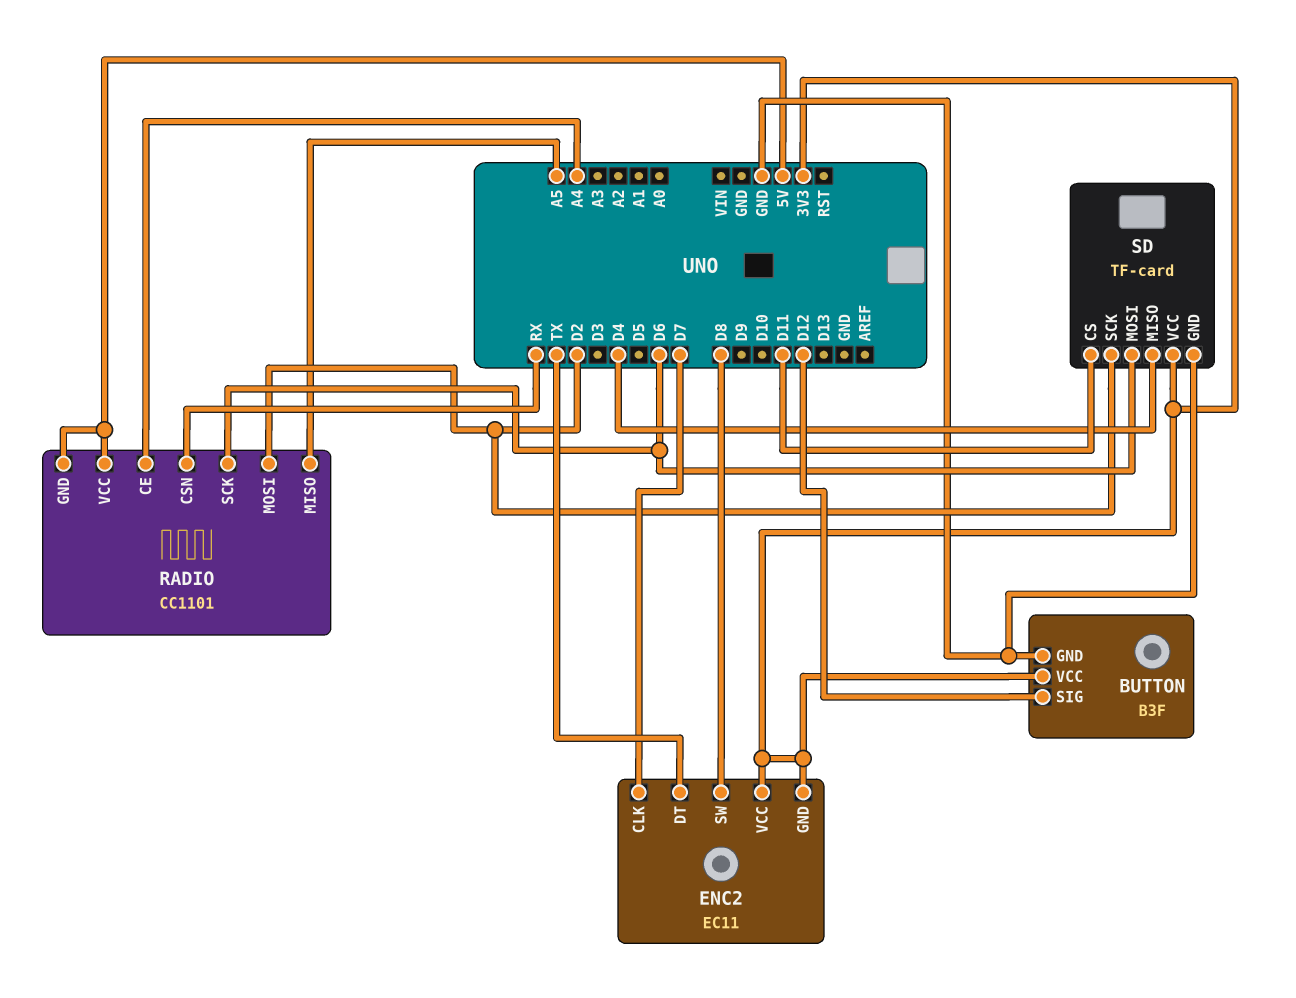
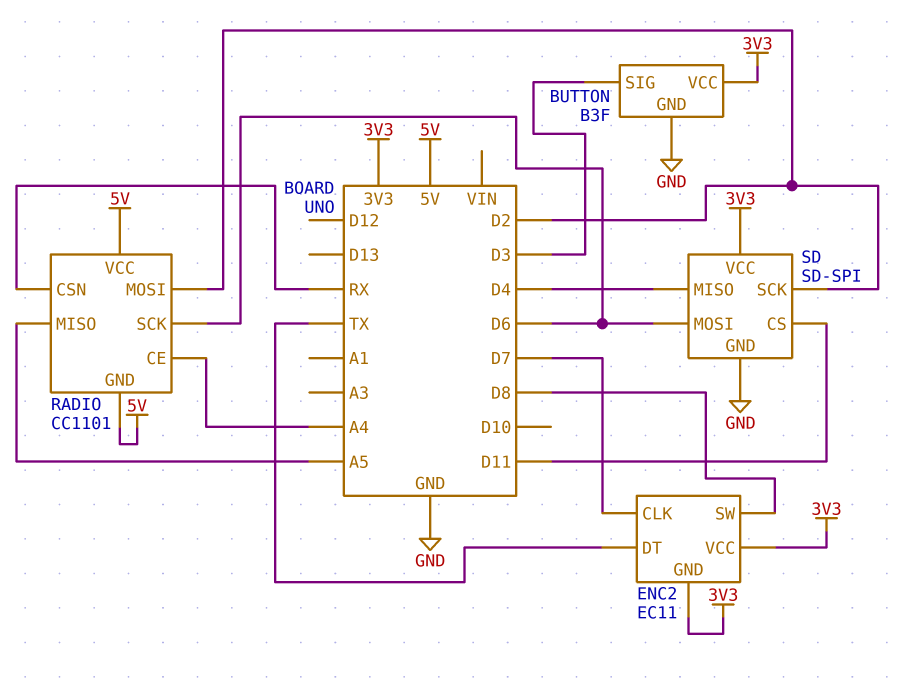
BUTTON pin SIG: D12 -> D3
SD: TF-card -> SD-SPI

